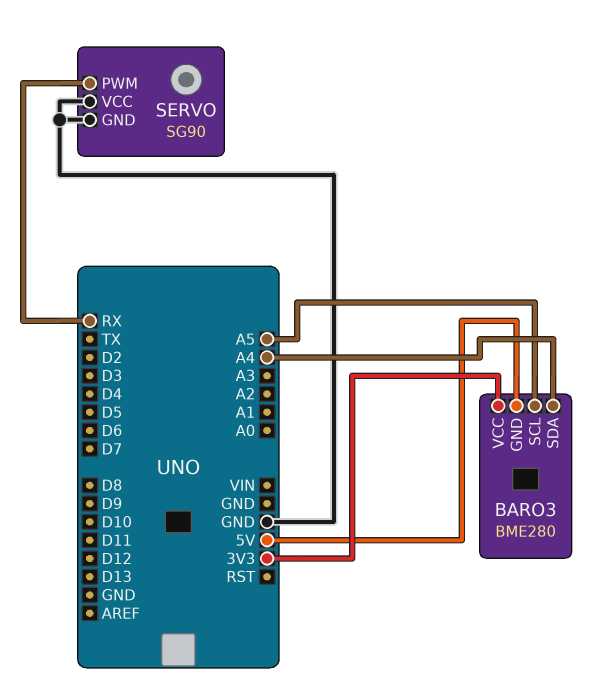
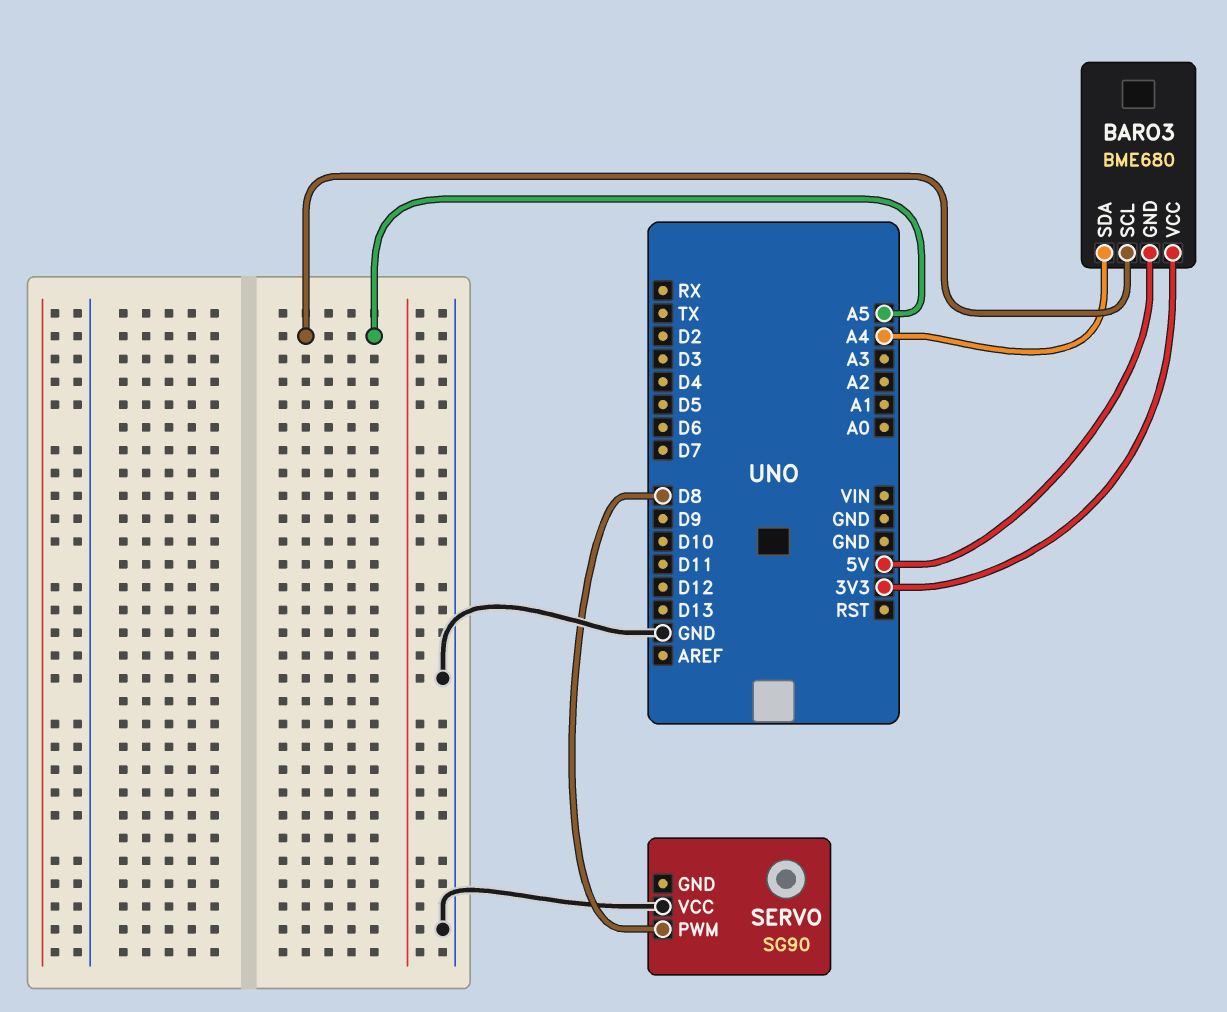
BARO3: BME280 -> BME680
SERVO pin GND: GND -> none
SERVO pin PWM: RX -> D8

